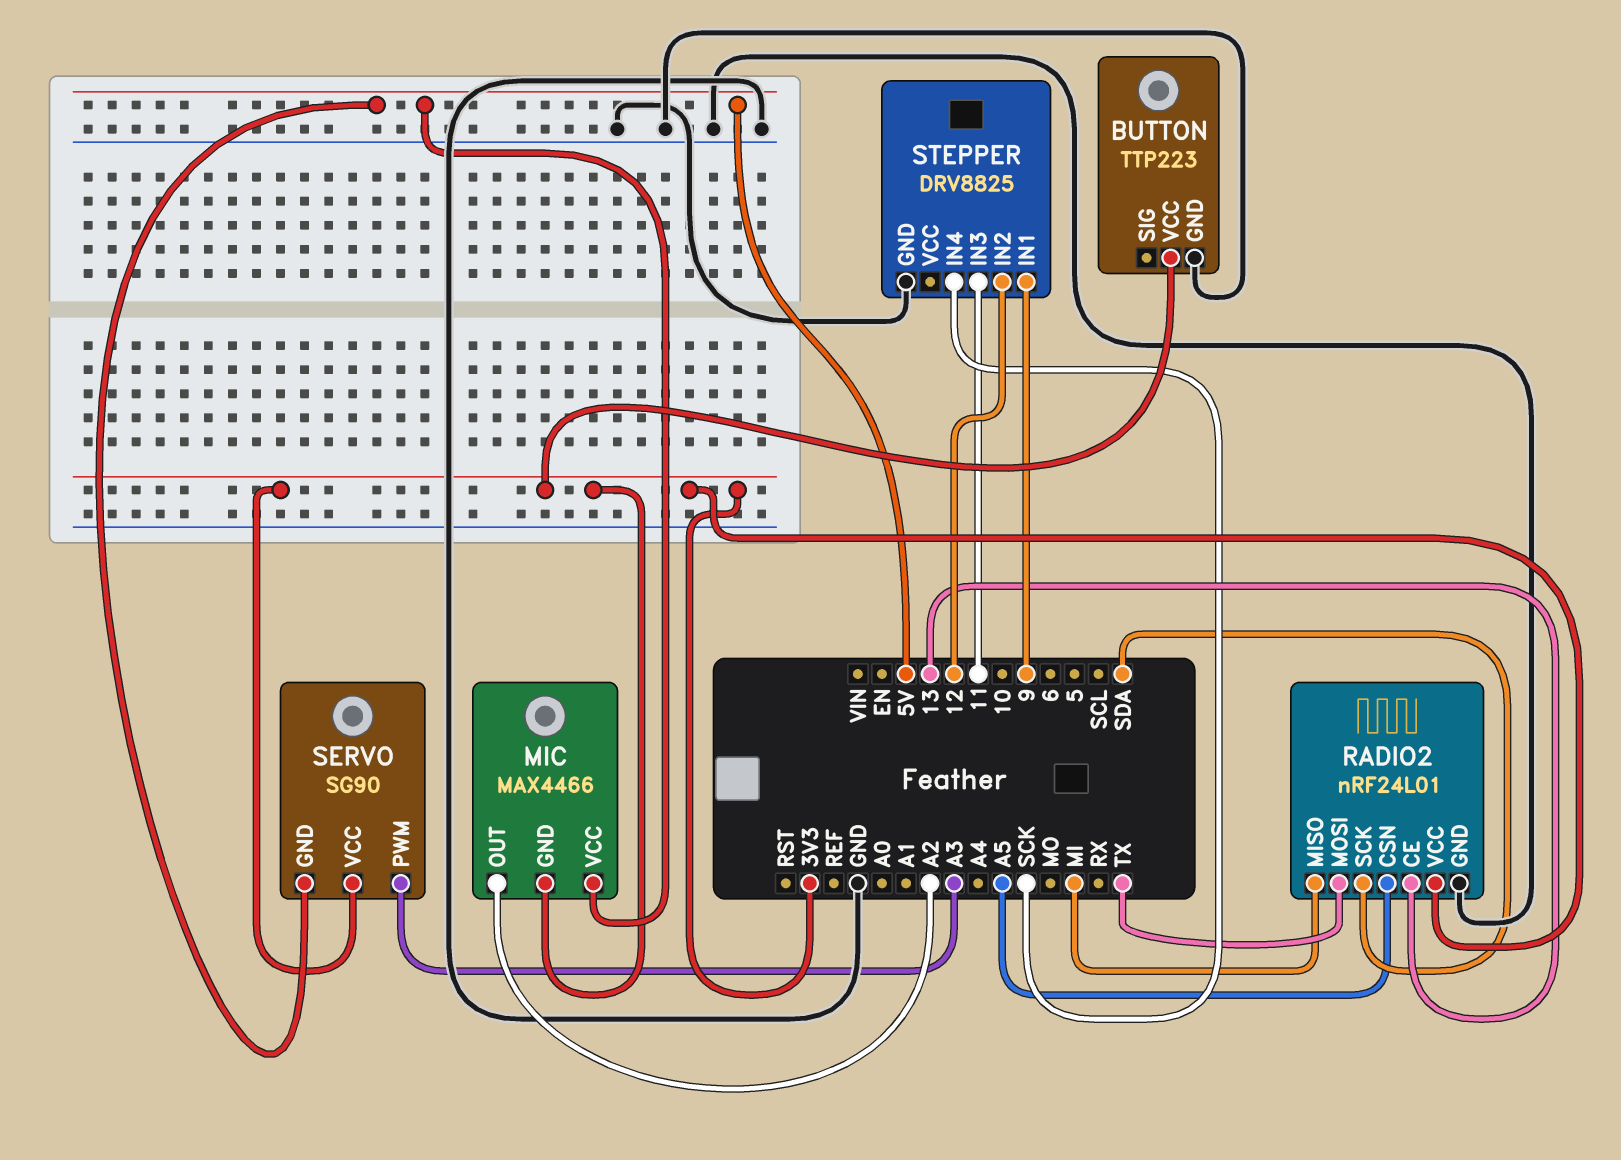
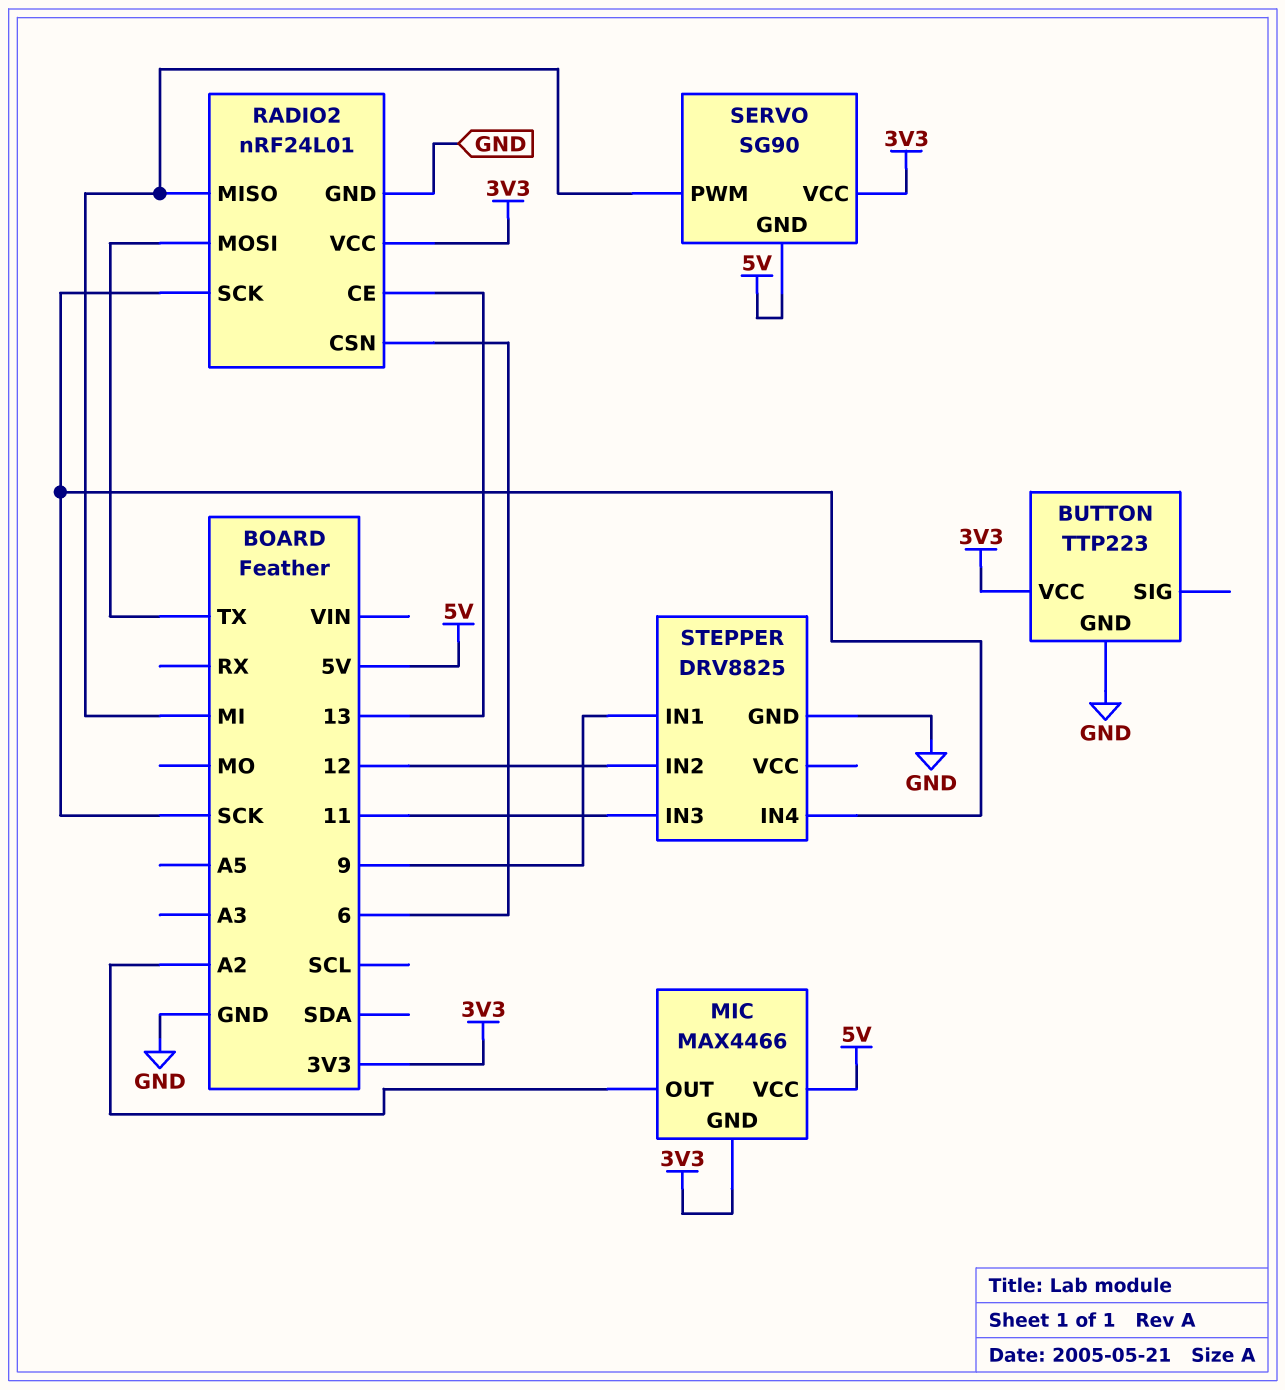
RADIO2 pin CSN: A5 -> 6
RADIO2 pin SCK: SDA -> SCK
SERVO pin PWM: A3 -> MI

